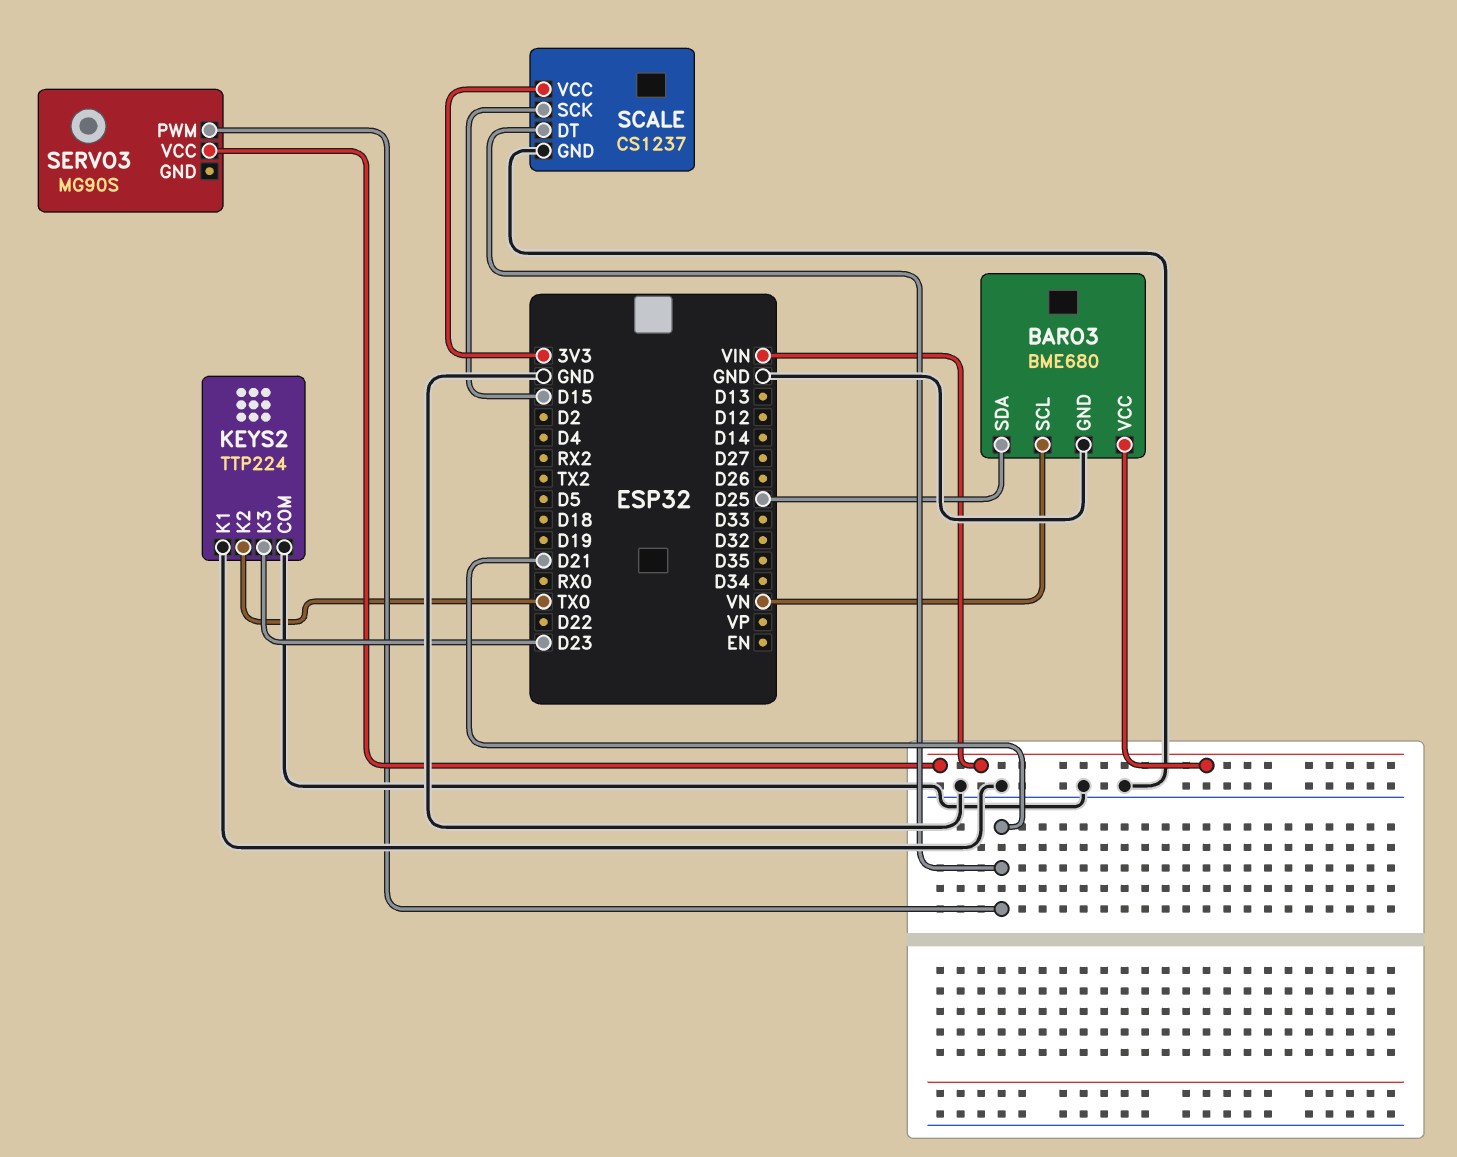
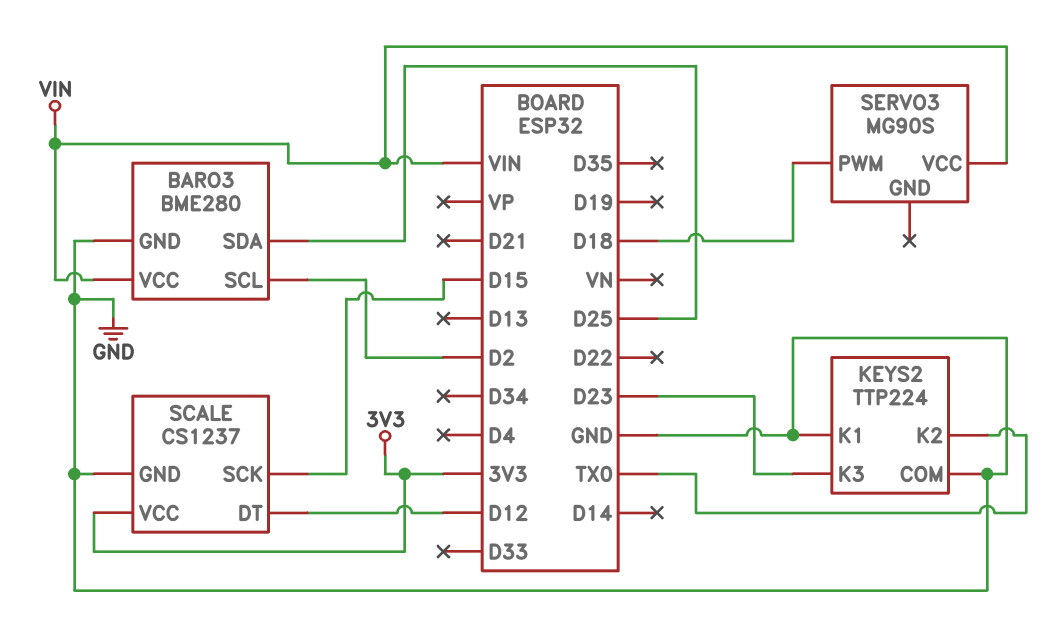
BARO3: BME680 -> BME280
BARO3 pin SCL: VN -> D2
SCALE pin DT: D21 -> D12
SERVO3 pin PWM: D21 -> D18

